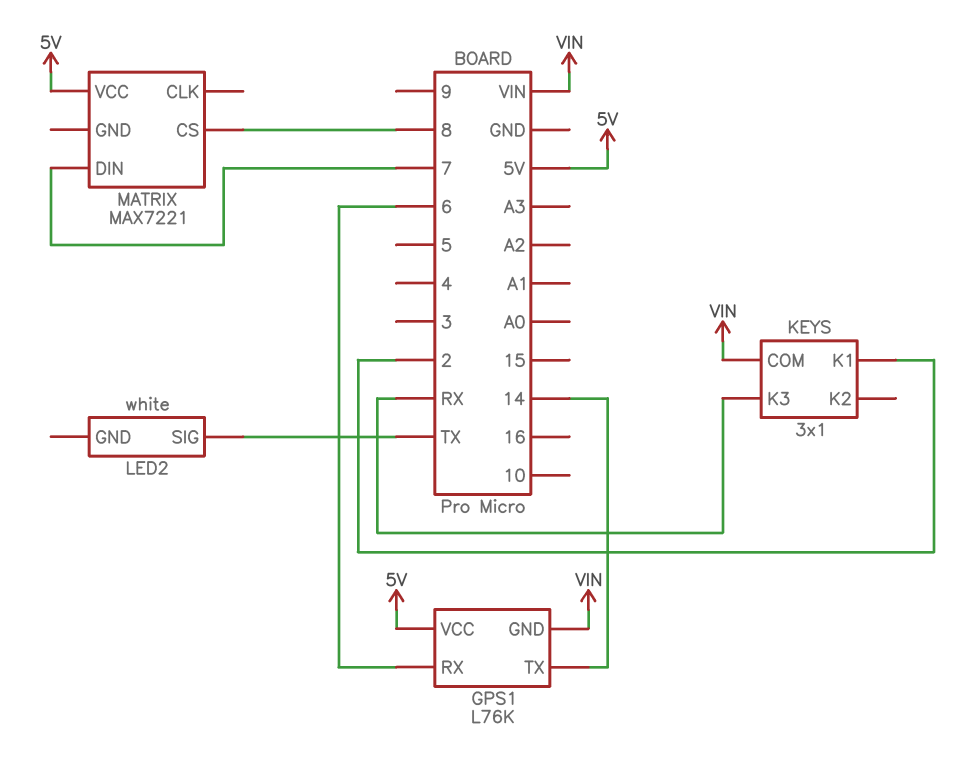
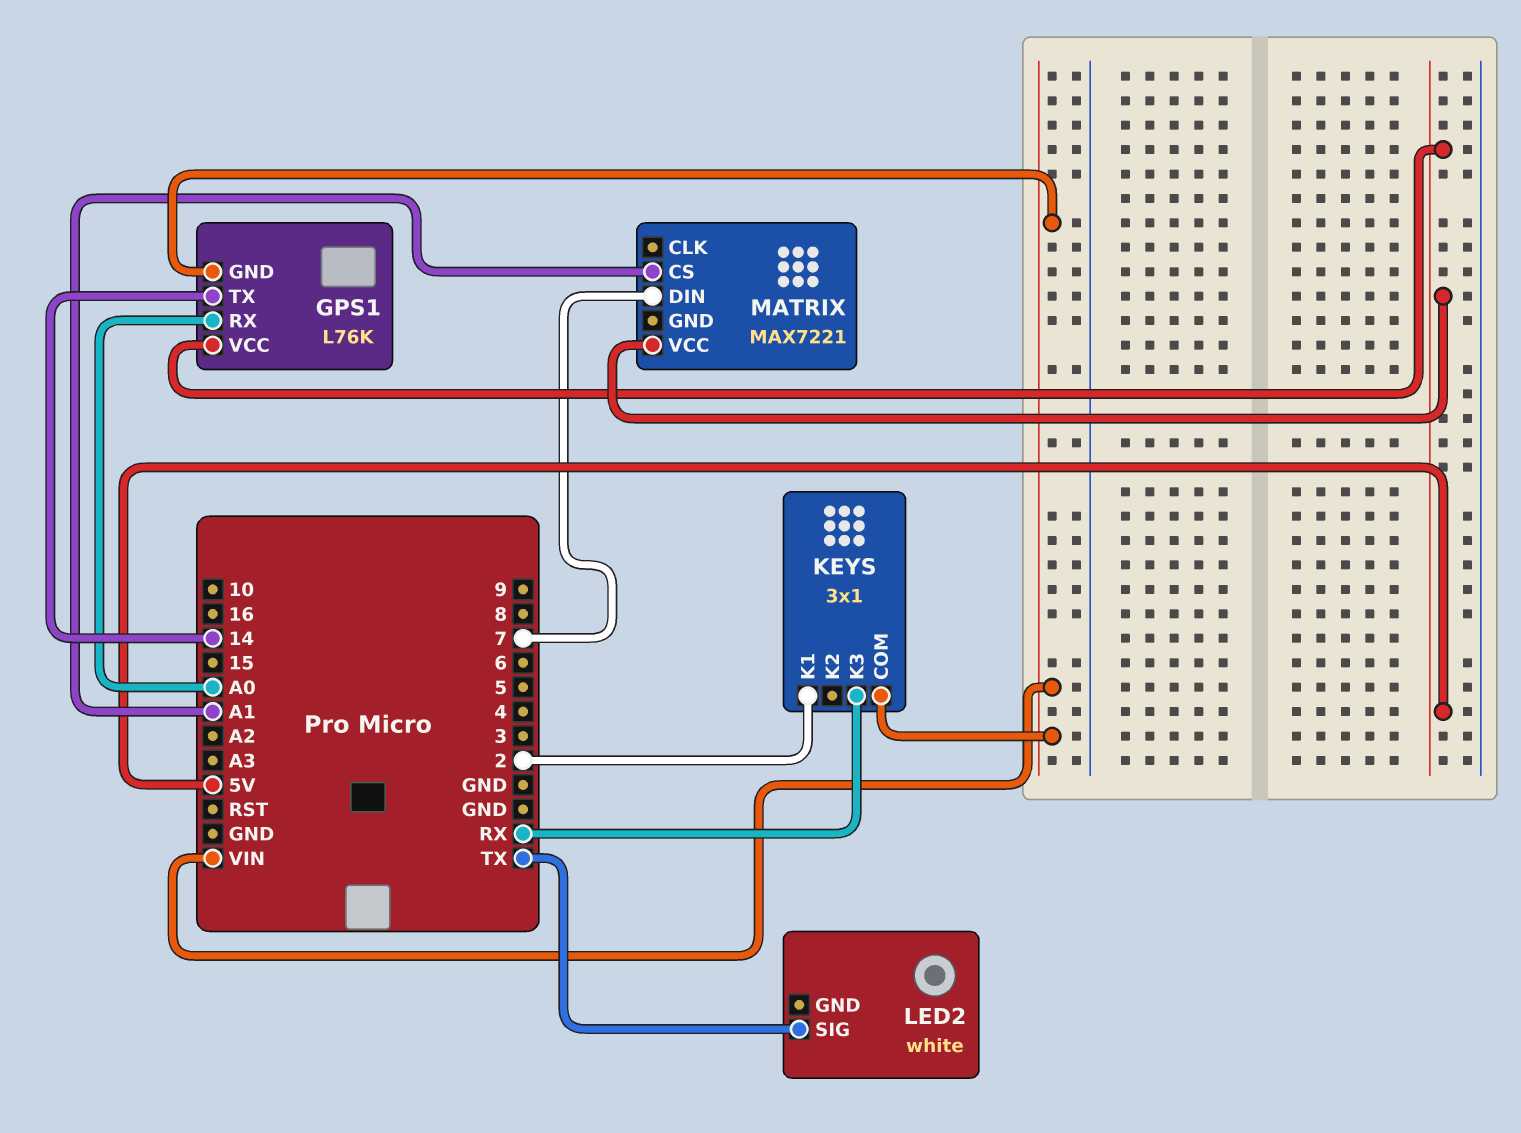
GPS1 pin RX: 6 -> A0
MATRIX pin CS: 8 -> A1

